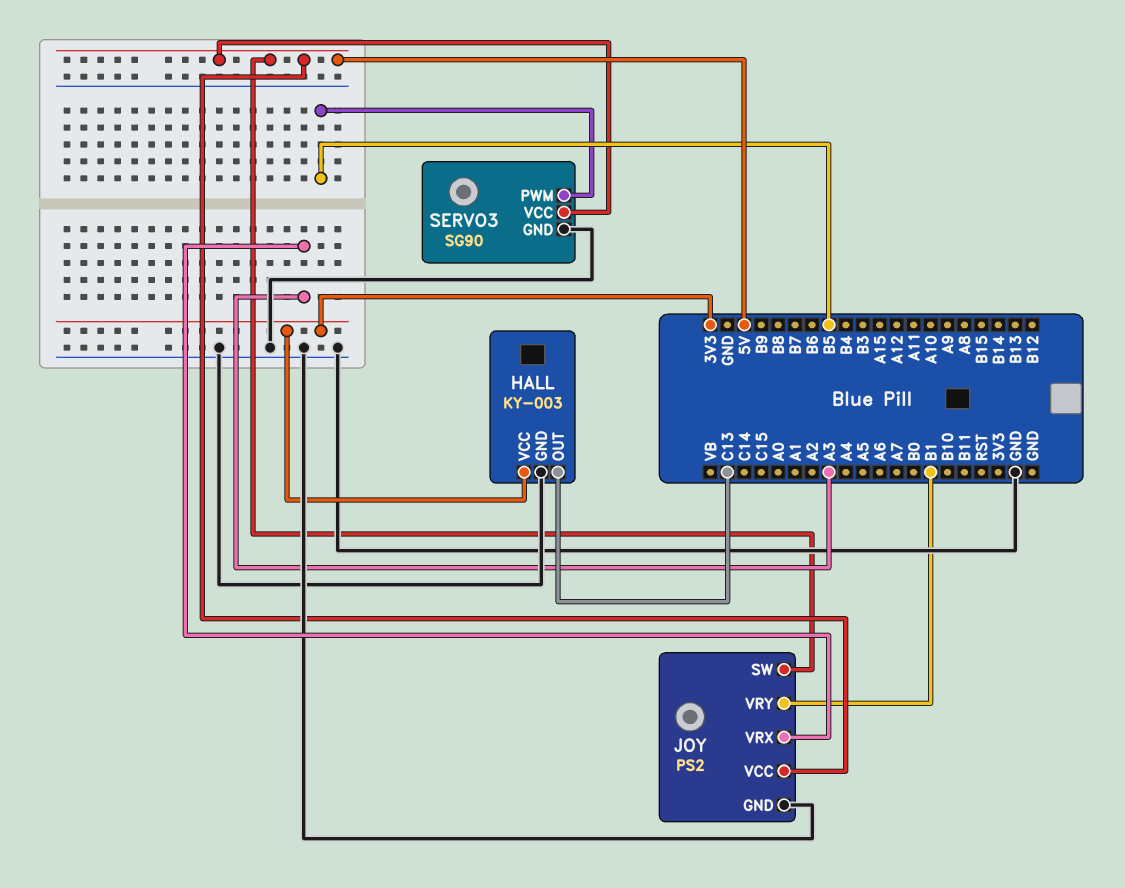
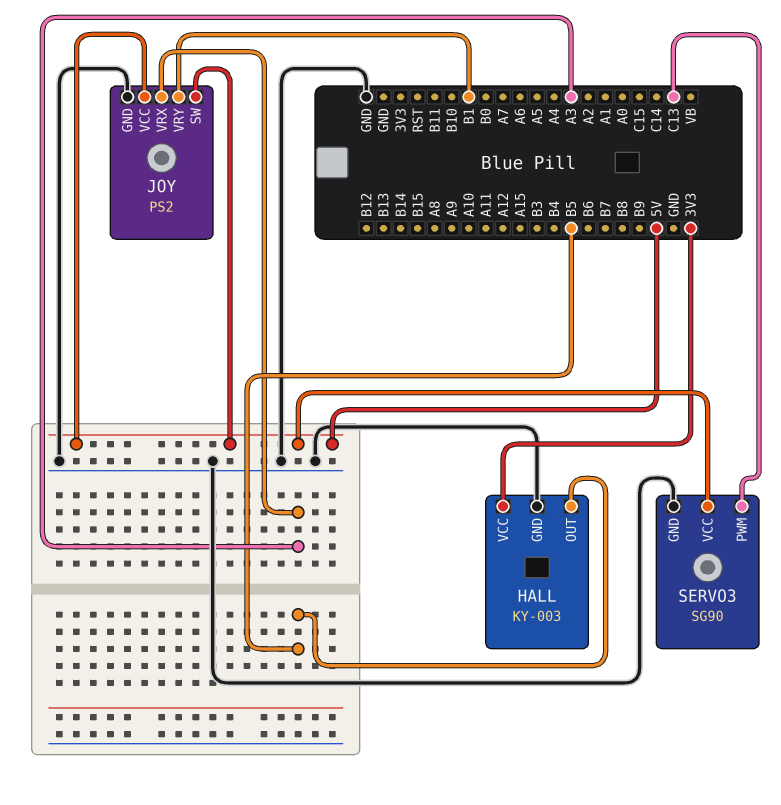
HALL pin OUT: C13 -> B5
SERVO3 pin PWM: B5 -> C13

